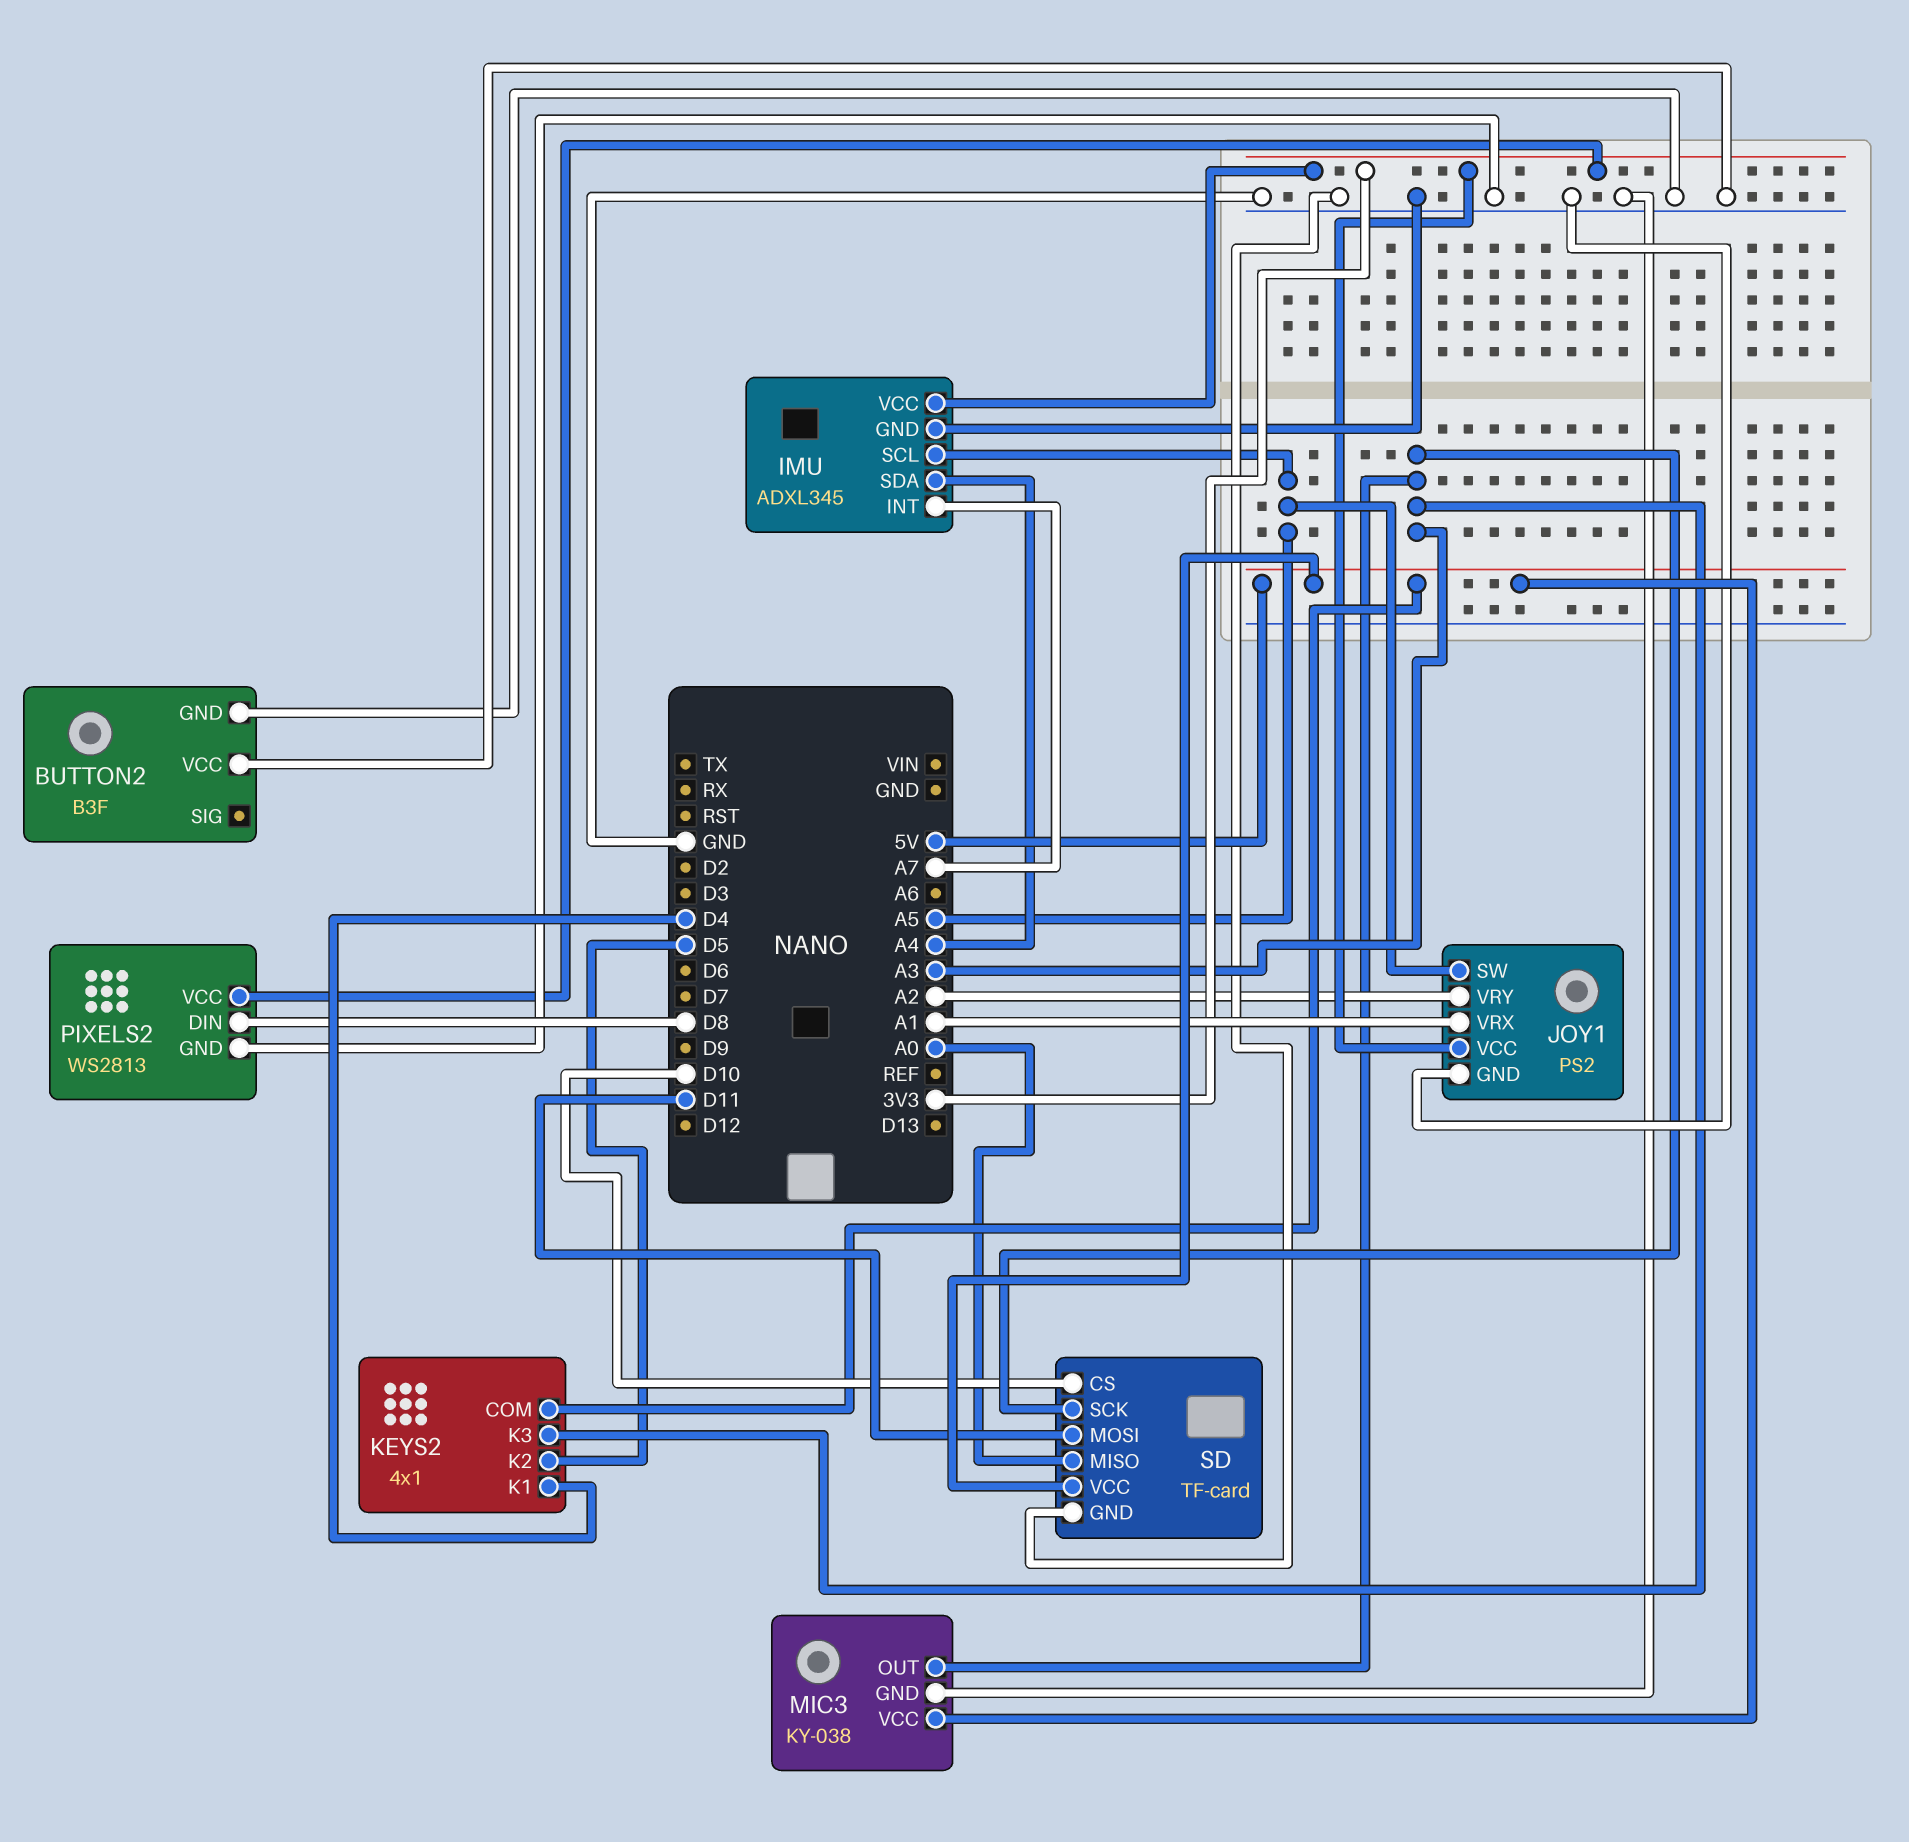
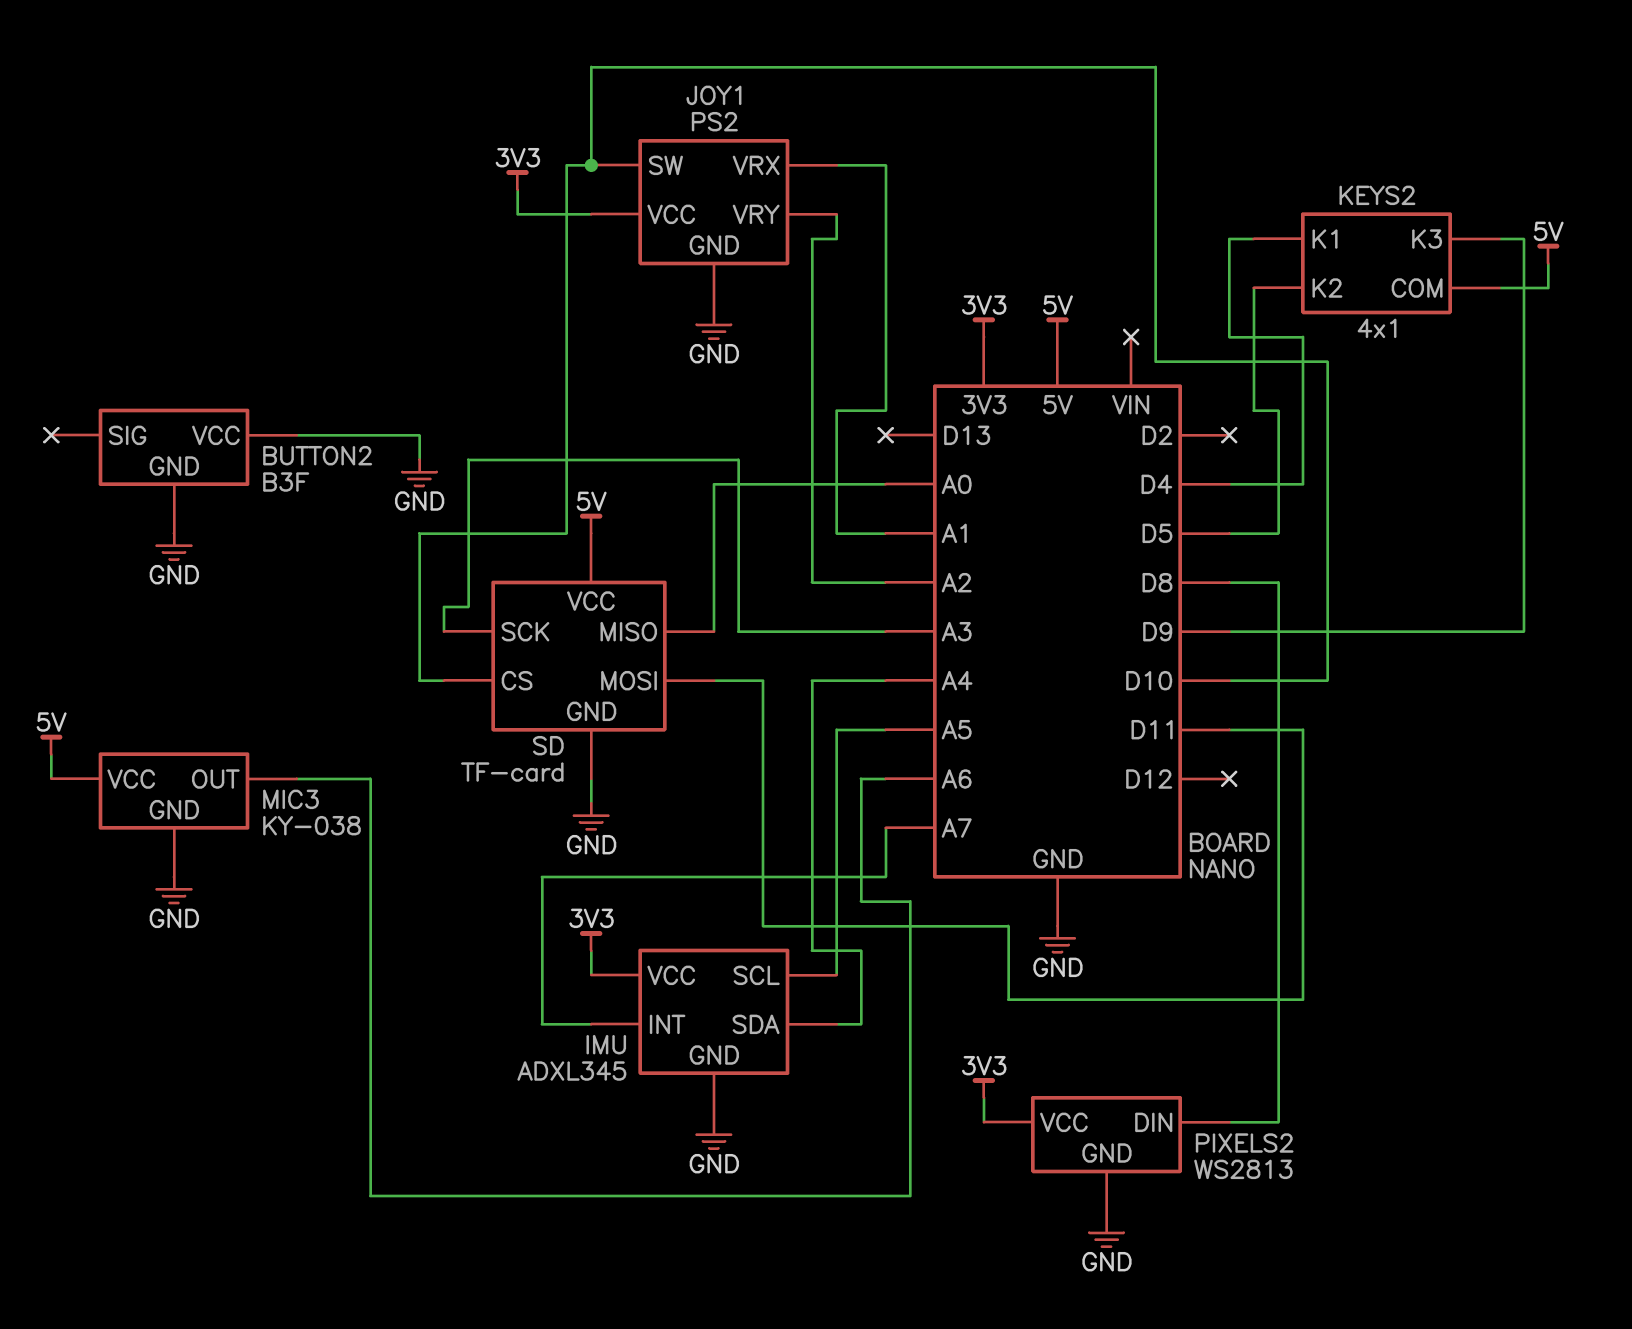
JOY1 pin SW: A5 -> D10
KEYS2 pin K3: A3 -> D9
MIC3 pin OUT: A3 -> A6

